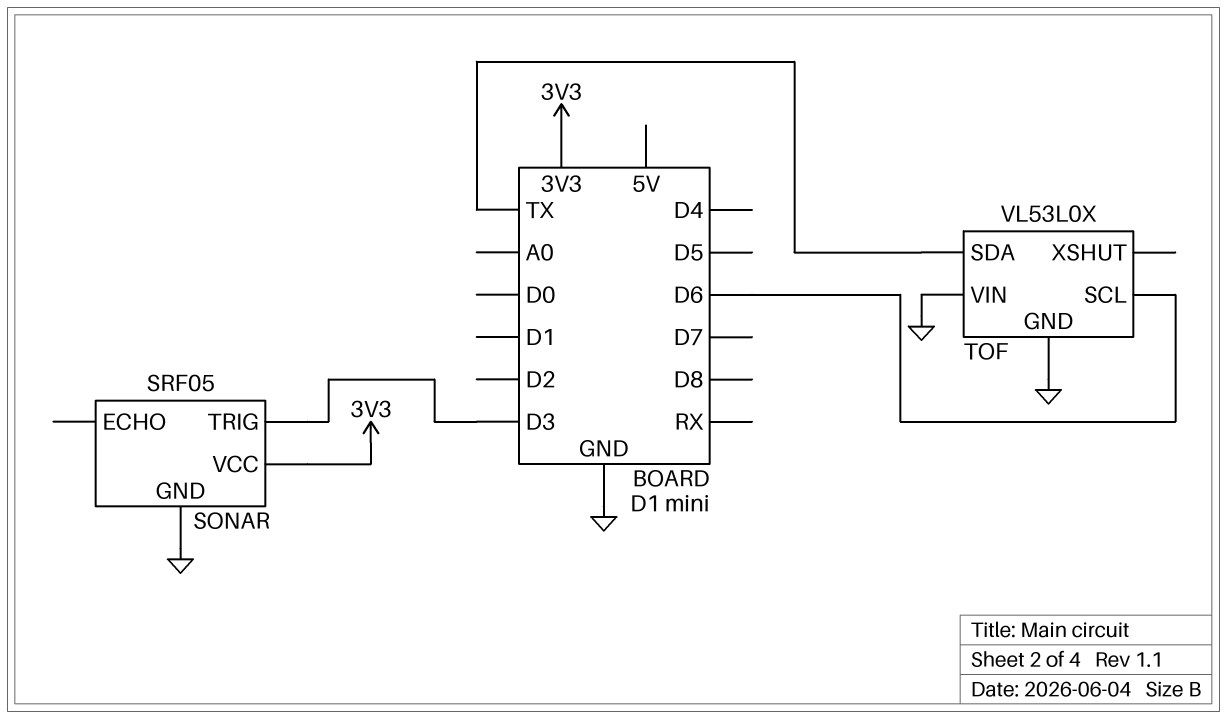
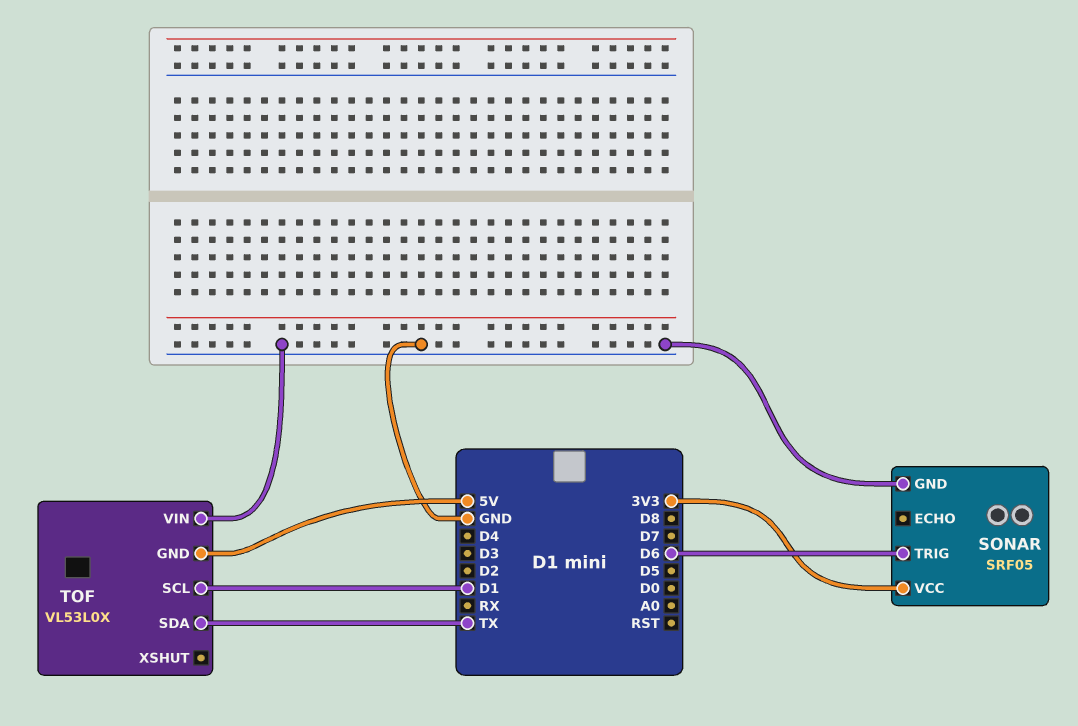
SONAR pin TRIG: D3 -> D6
TOF pin GND: GND -> 5V
TOF pin SCL: D6 -> D1

